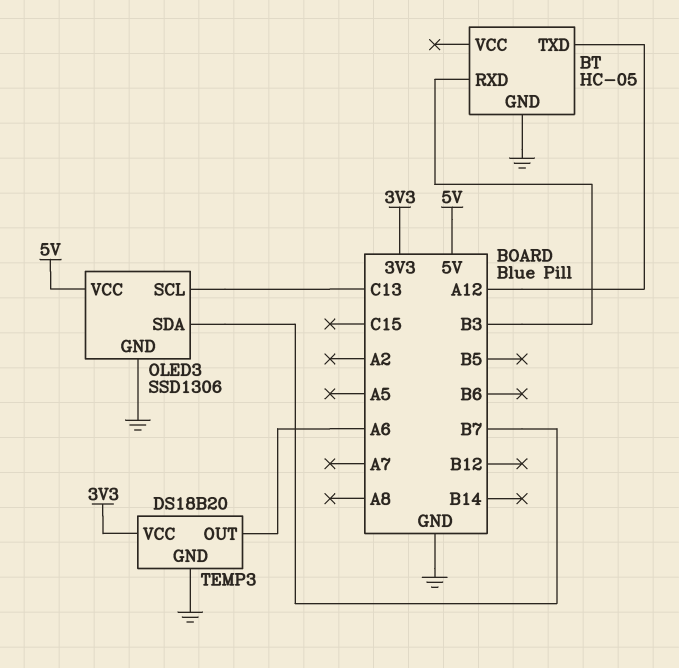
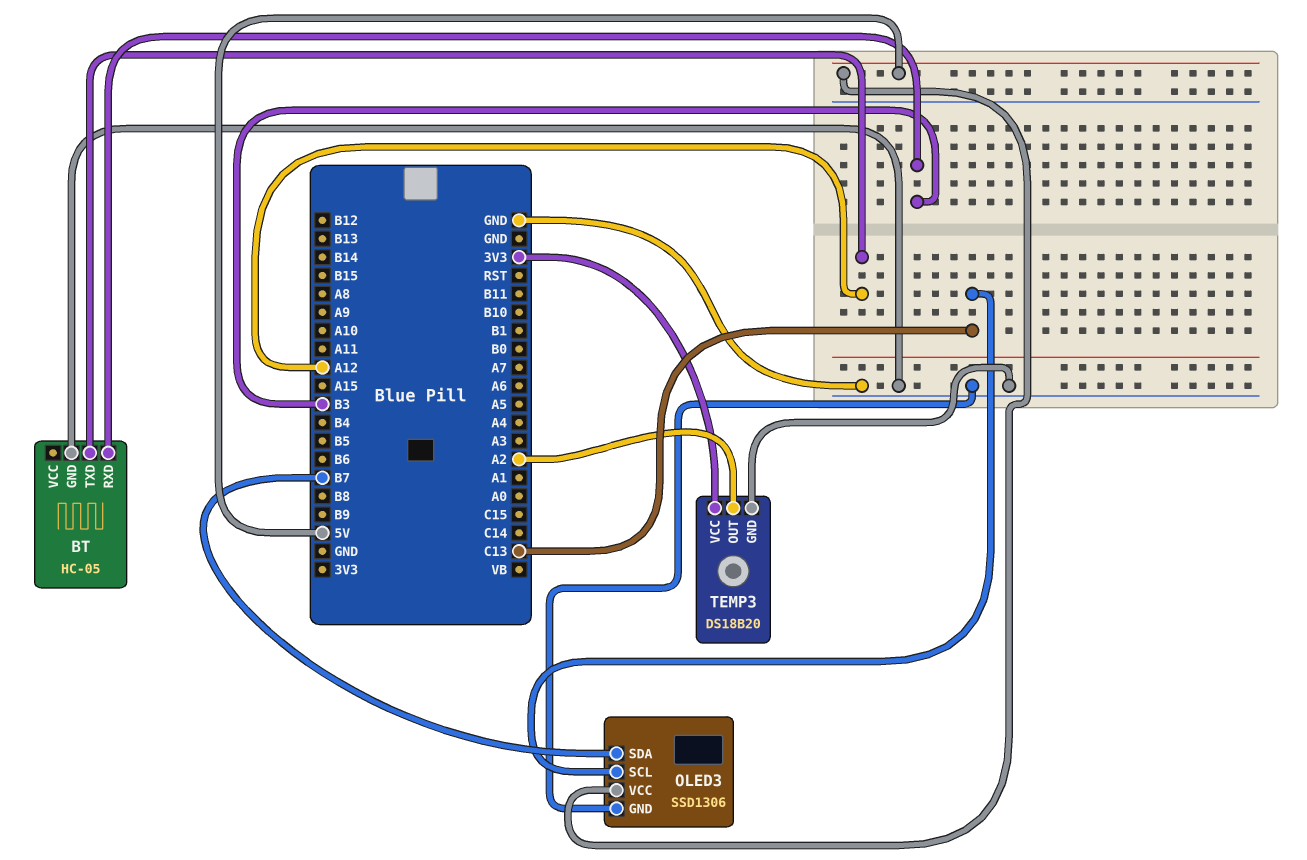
TEMP3 pin OUT: A6 -> A2

